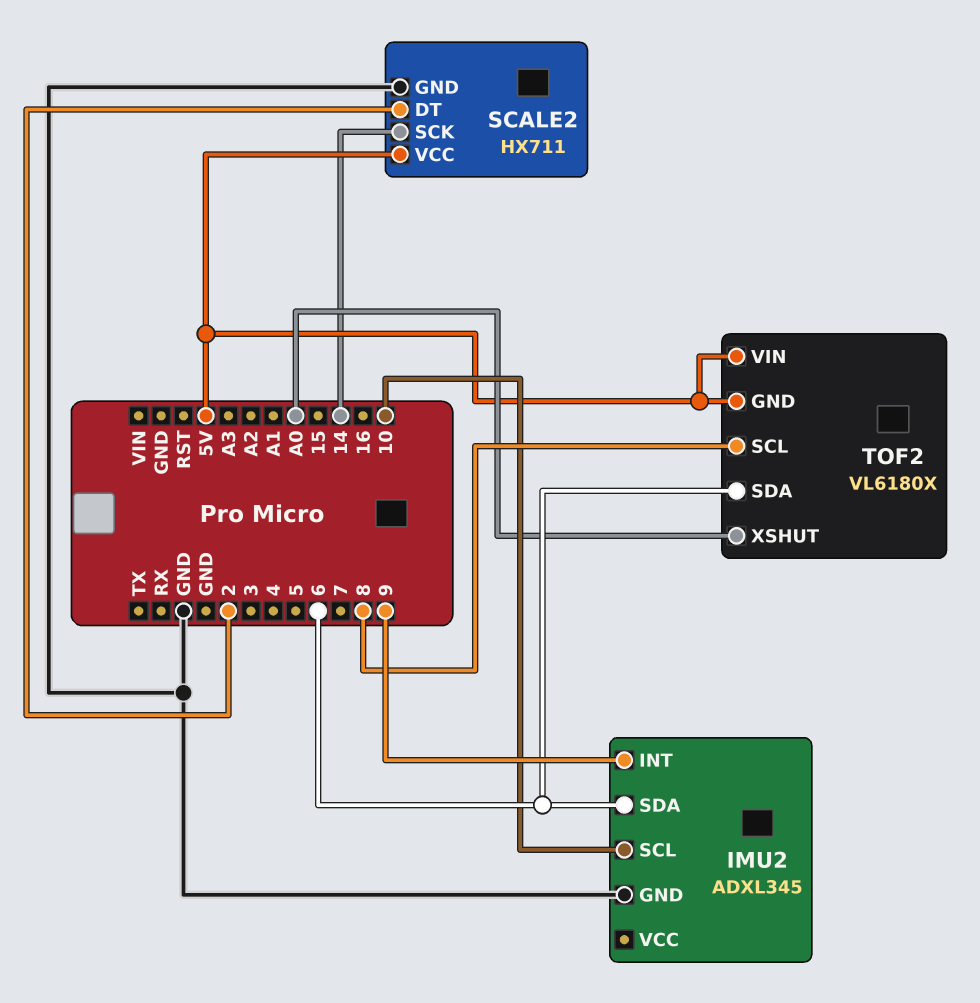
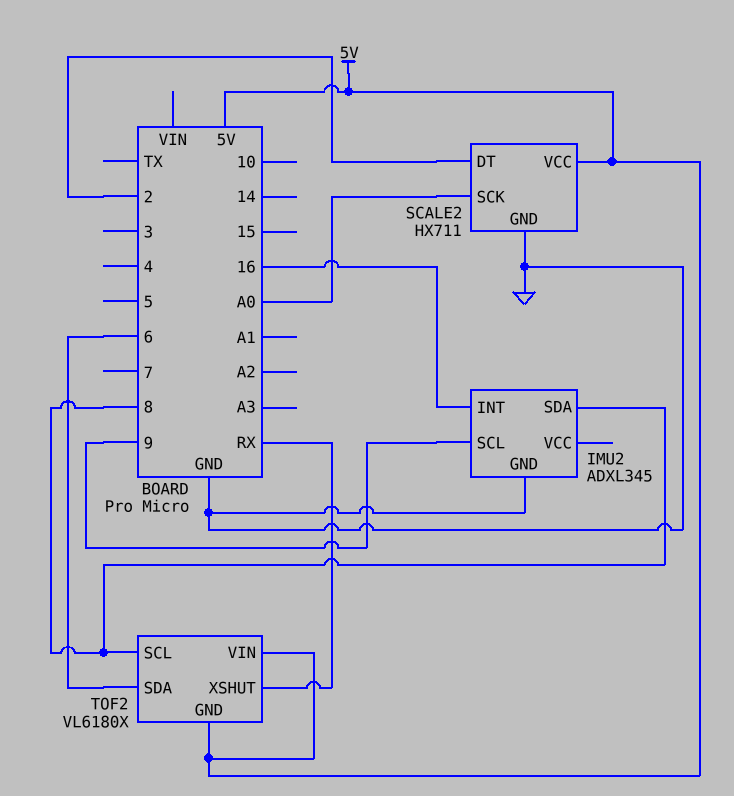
IMU2 pin INT: 9 -> 16
IMU2 pin SCL: 10 -> 9
IMU2 pin SDA: 6 -> 8
SCALE2 pin SCK: 14 -> A0
TOF2 pin XSHUT: A0 -> RX

